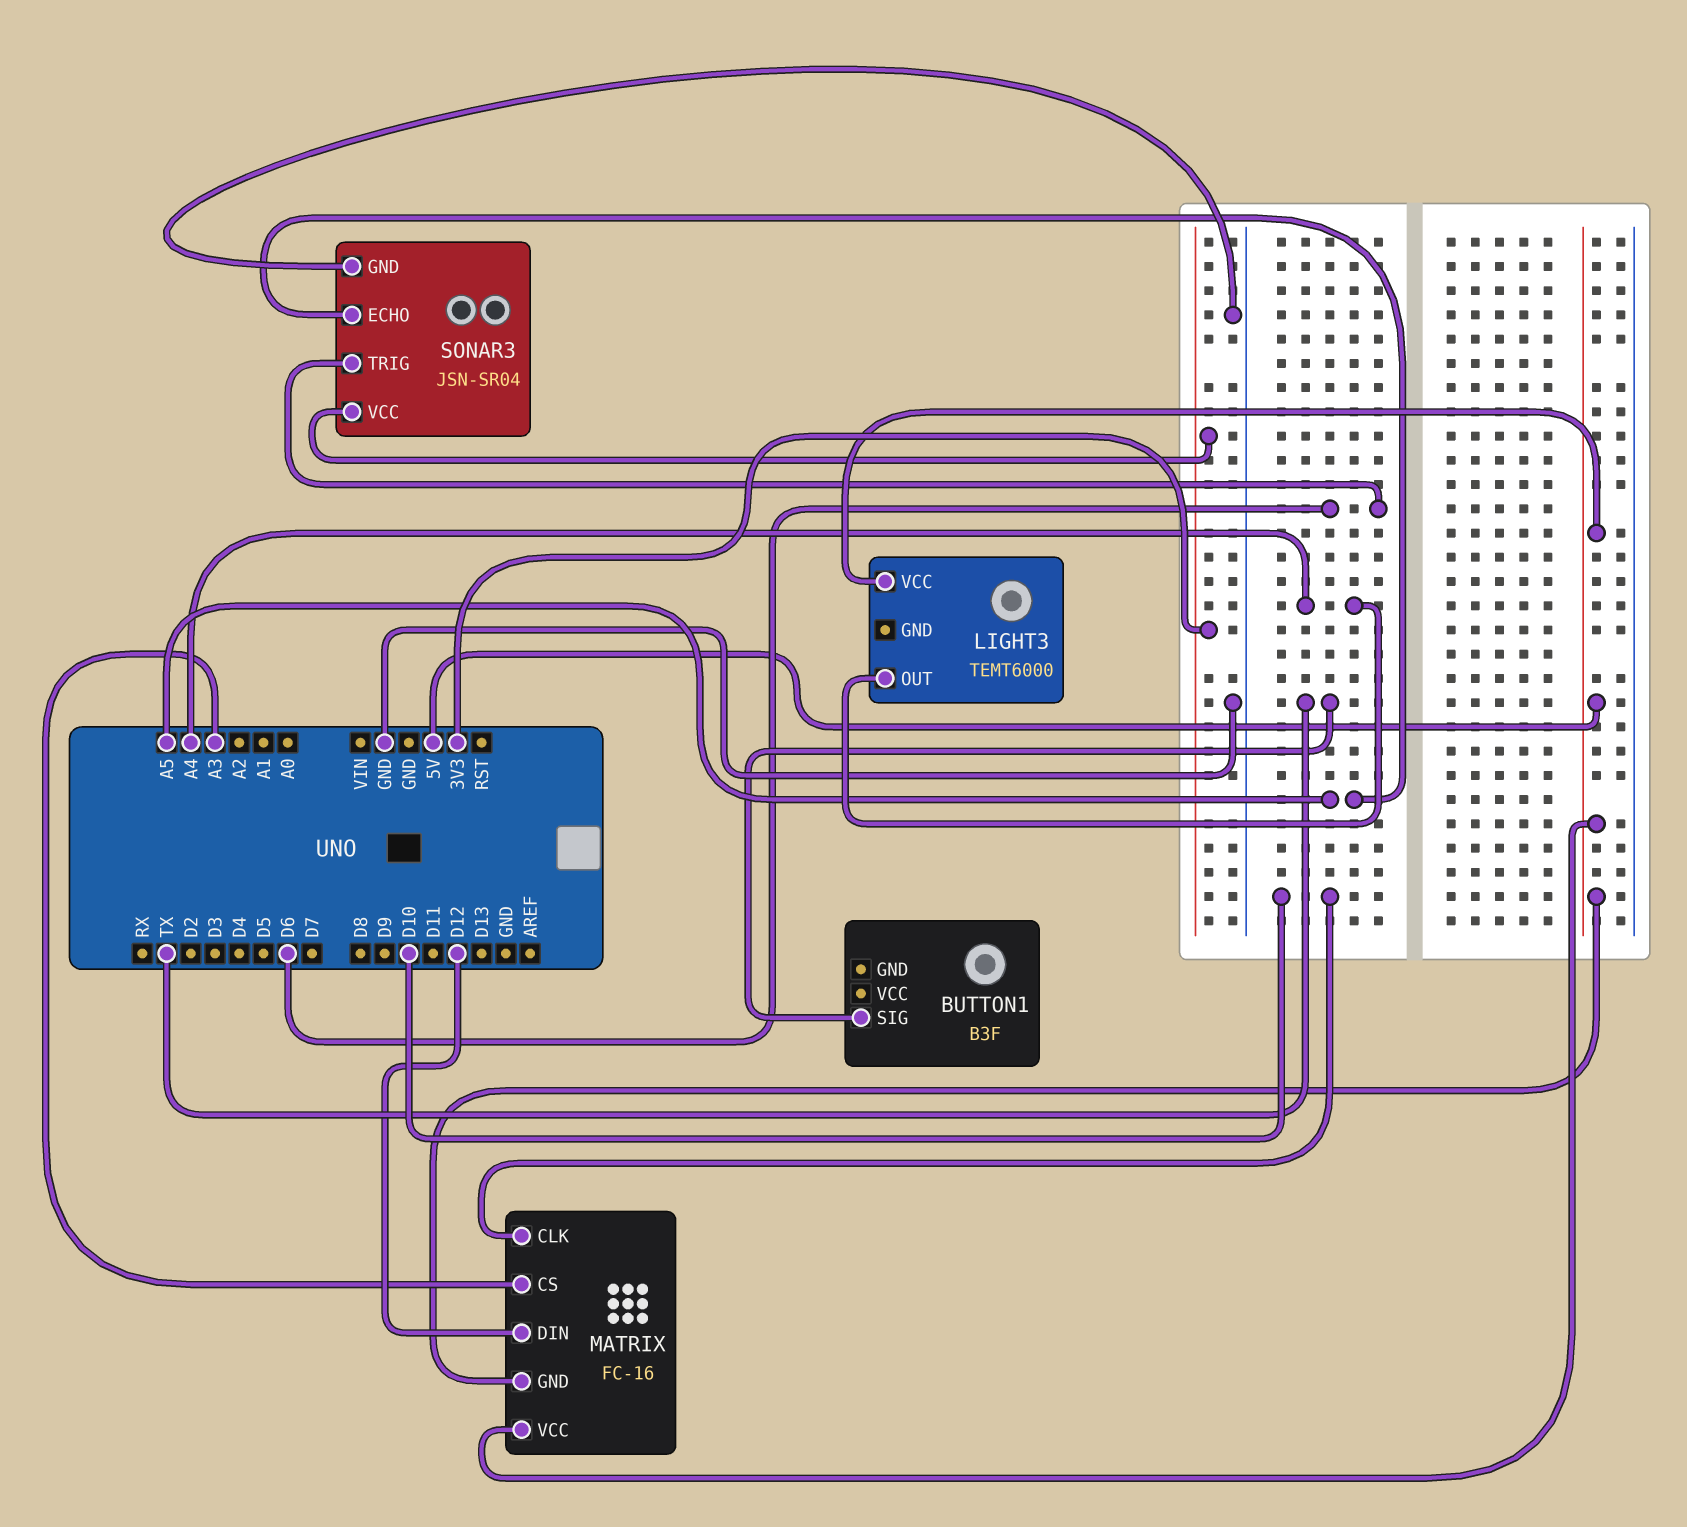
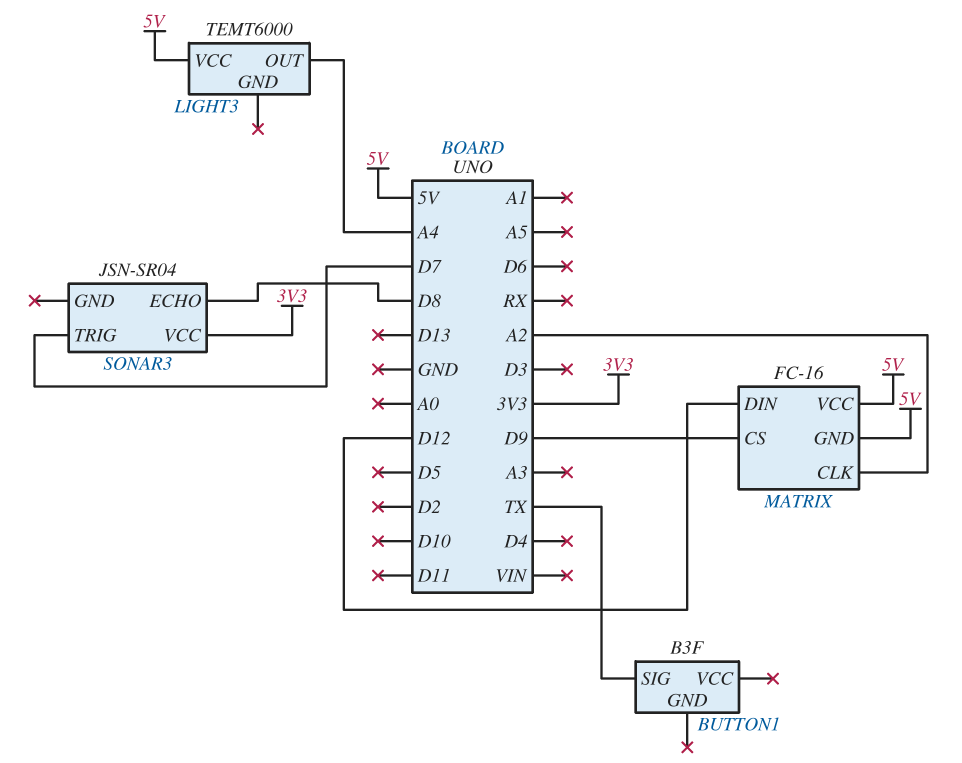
MATRIX pin CLK: D10 -> A2
MATRIX pin CS: A3 -> D9
SONAR3 pin ECHO: A5 -> D8
SONAR3 pin GND: GND -> none
SONAR3 pin TRIG: D6 -> D7

